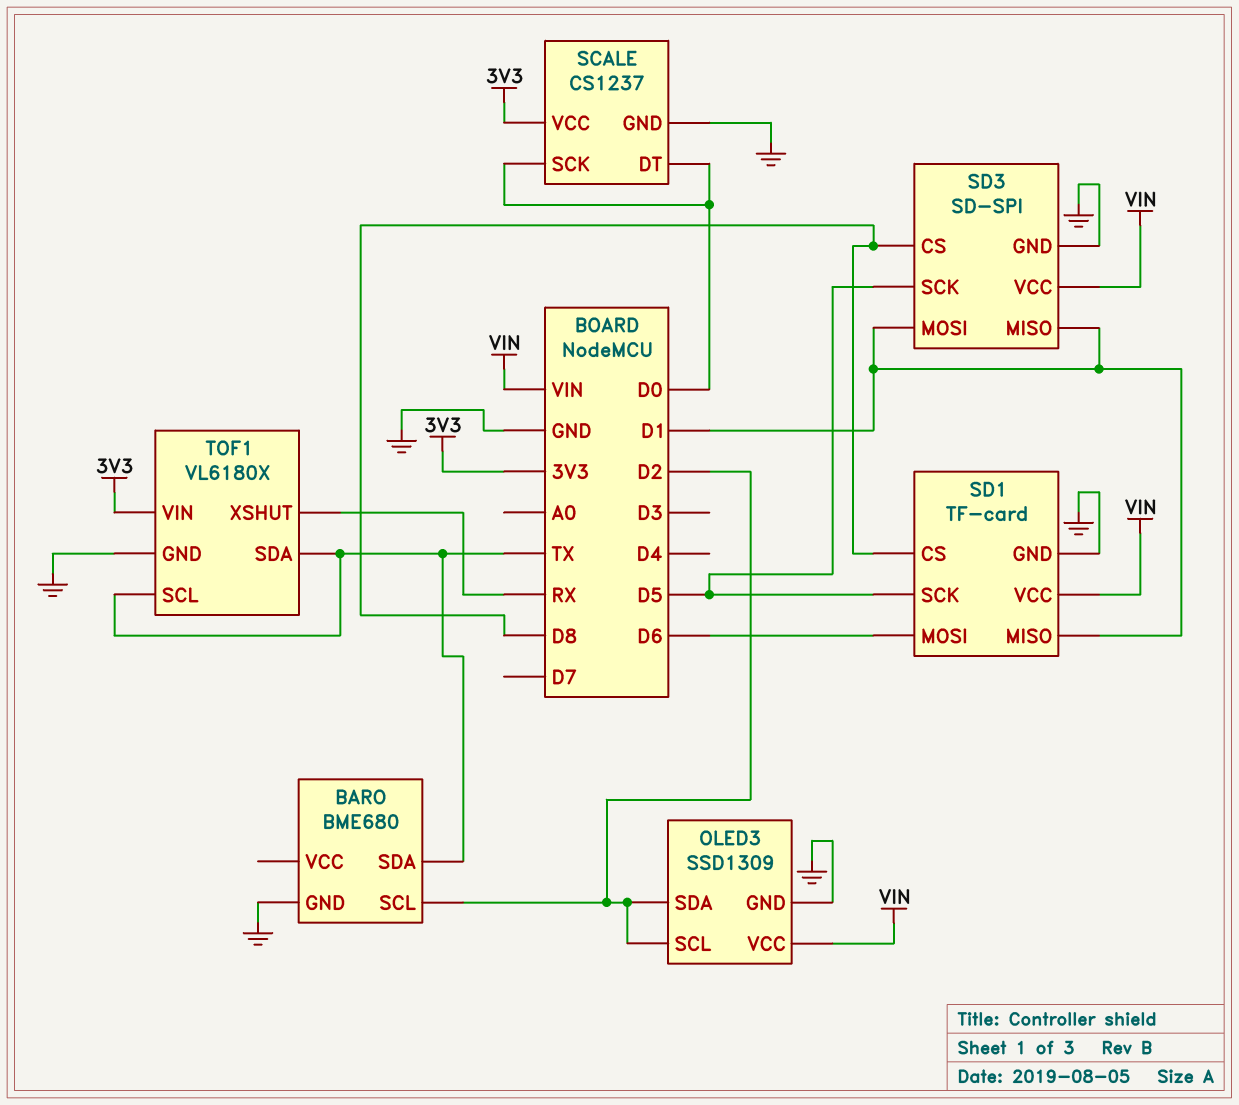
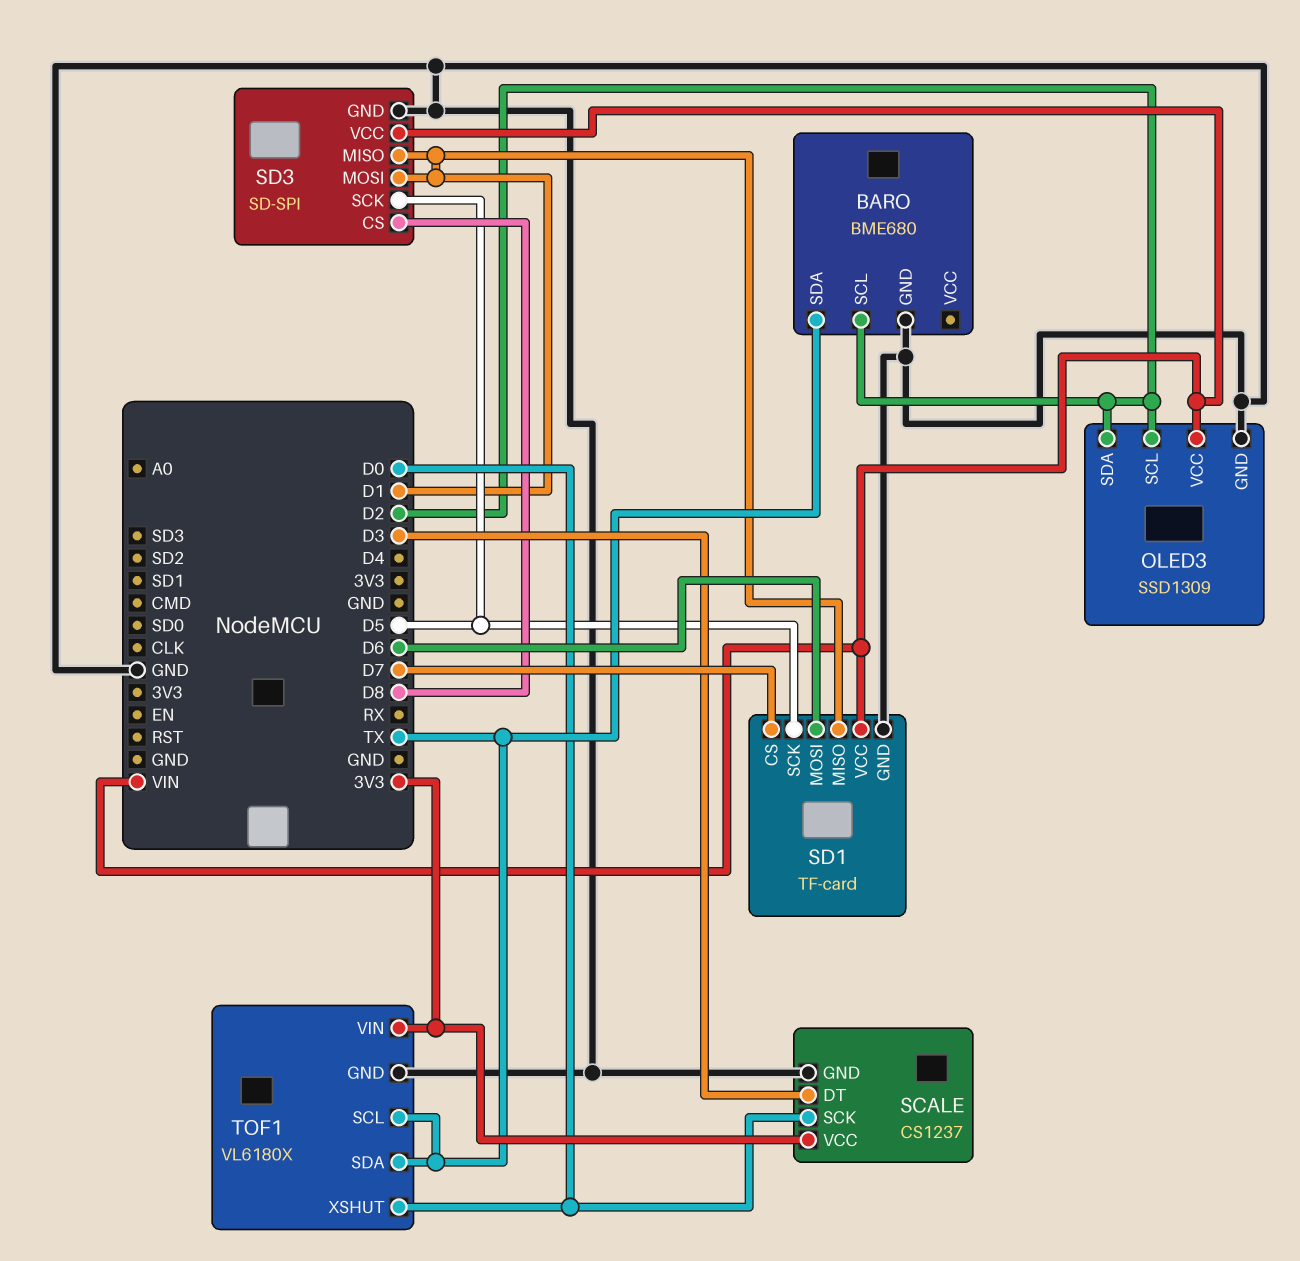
SCALE pin DT: D0 -> D3
SD1 pin CS: D8 -> D7
TOF1 pin XSHUT: RX -> D0

